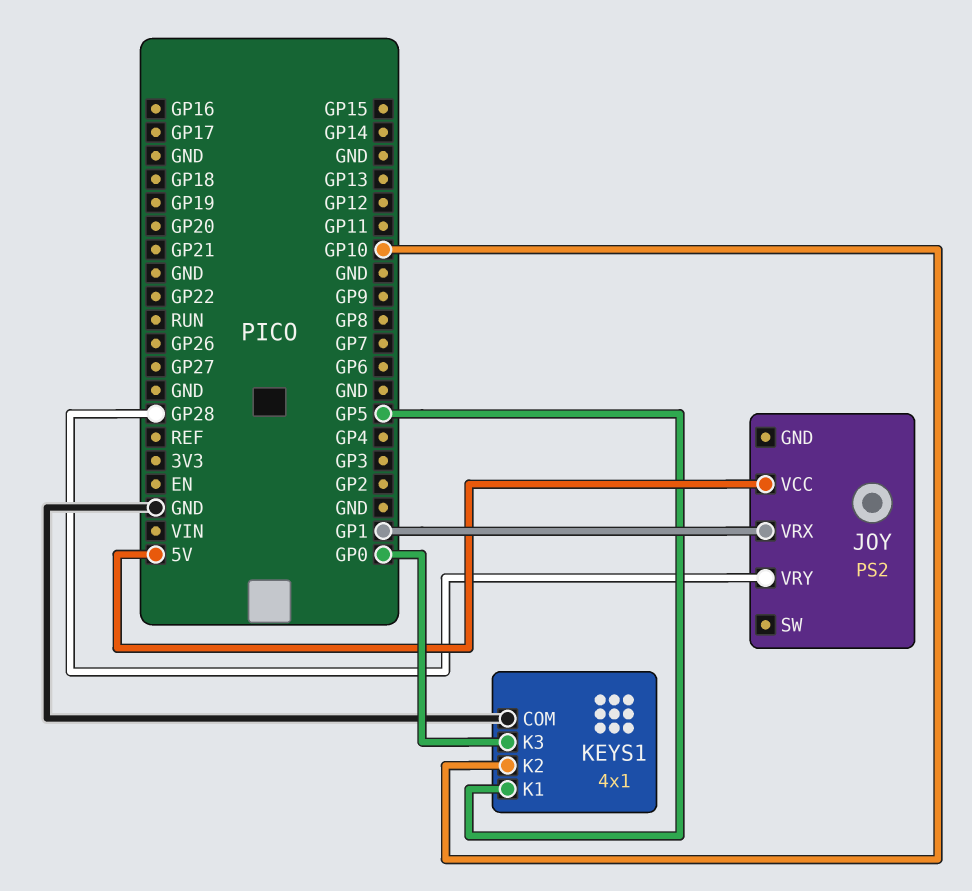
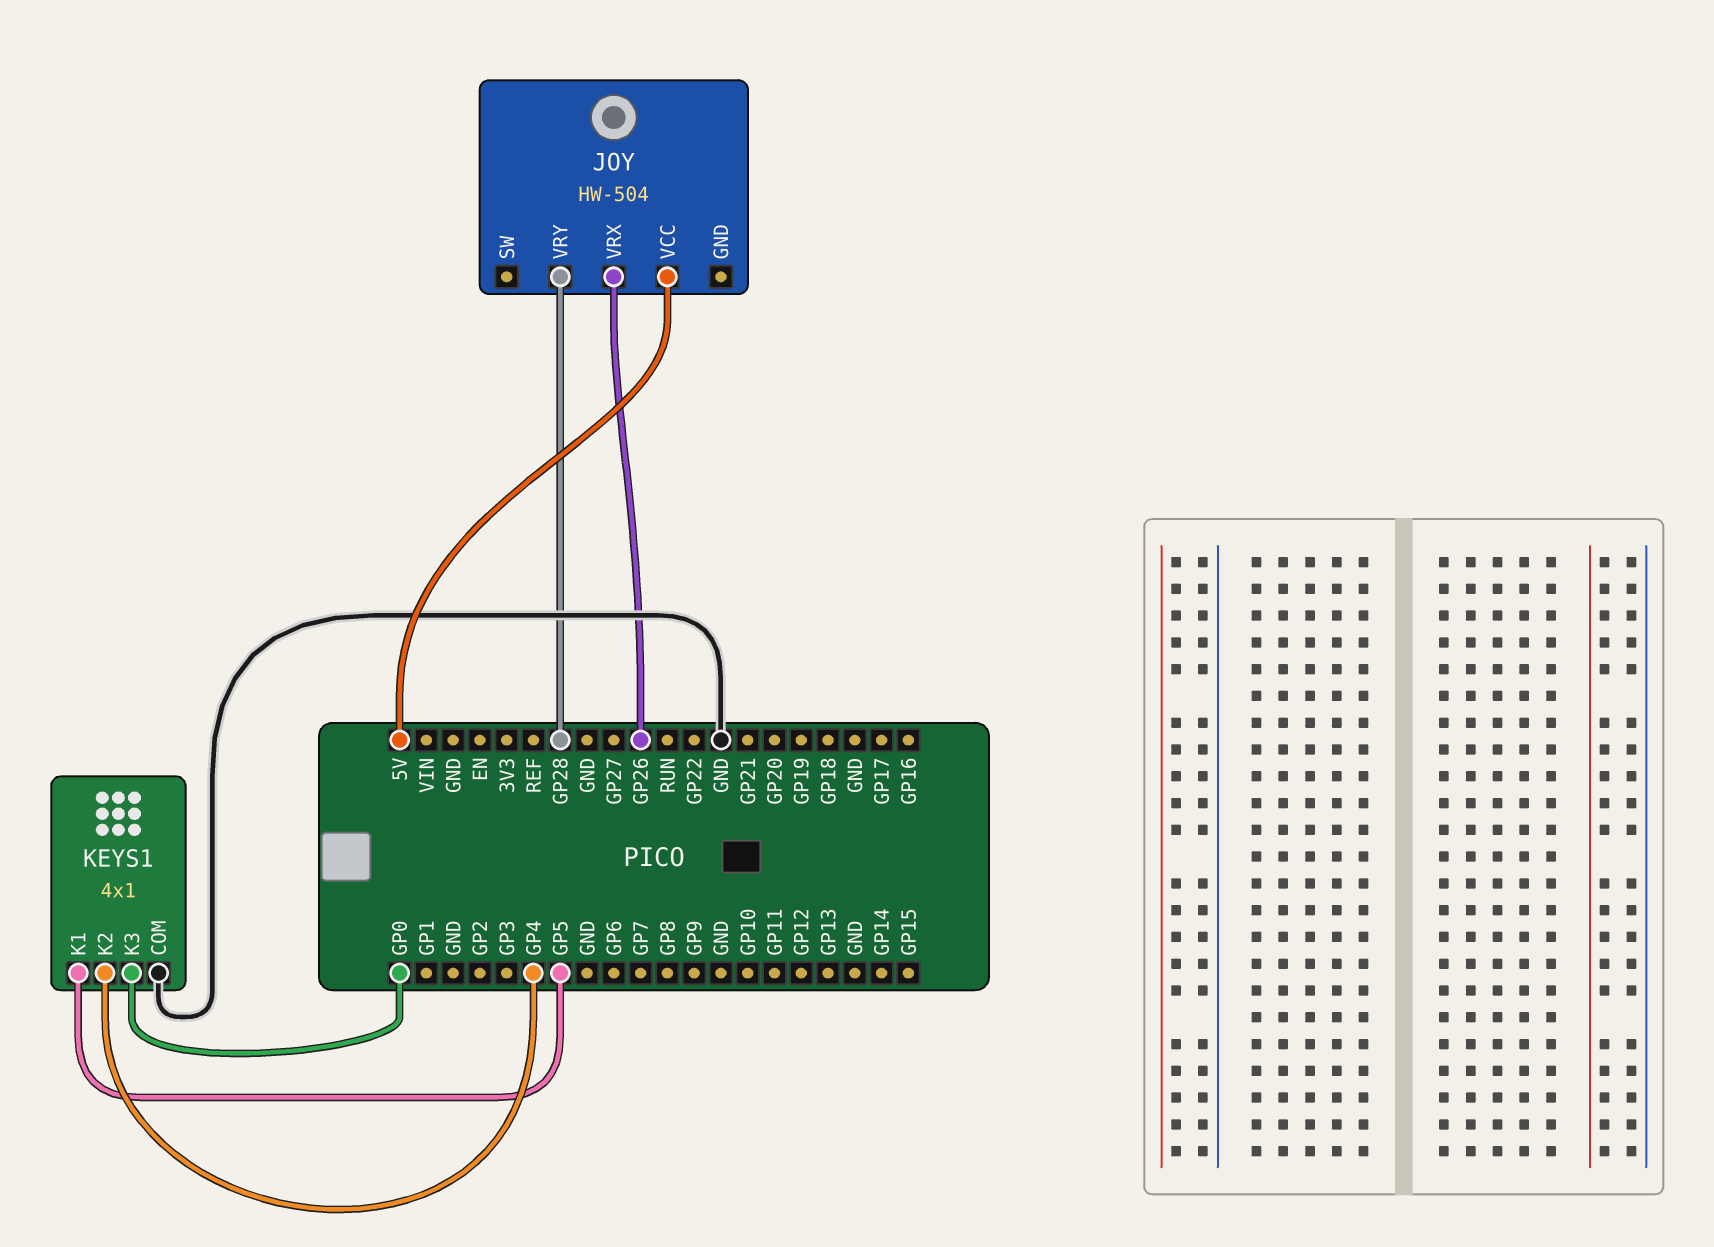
JOY: PS2 -> HW-504
JOY pin VRX: GP1 -> GP26
KEYS1 pin K2: GP10 -> GP4

